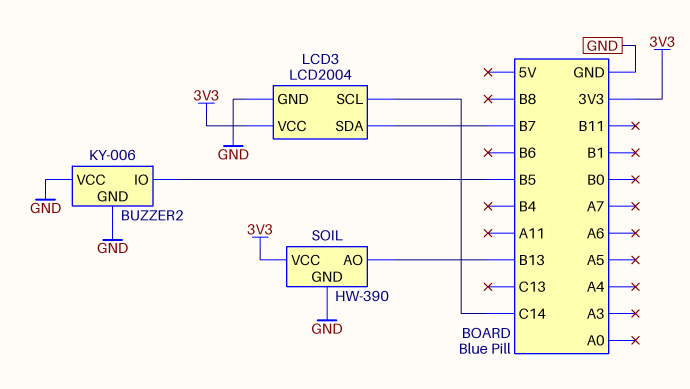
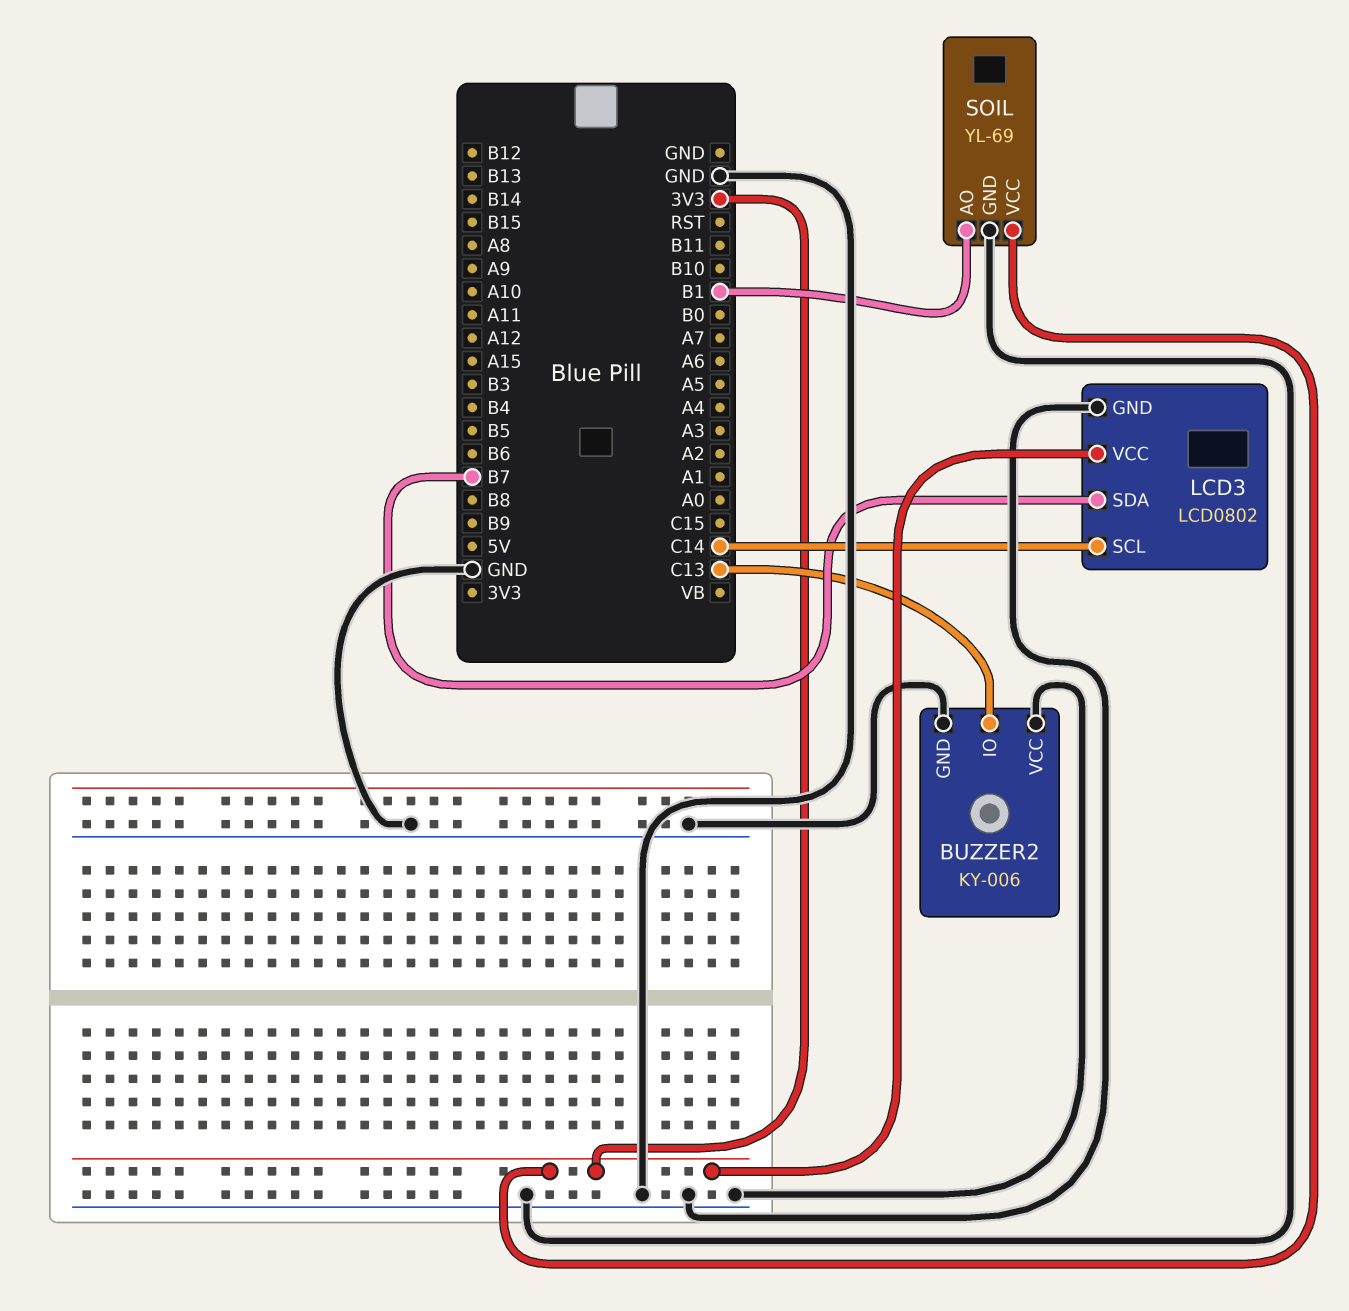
BUZZER2 pin IO: B5 -> C13
LCD3: LCD2004 -> LCD0802
SOIL: HW-390 -> YL-69
SOIL pin AO: B13 -> B1

